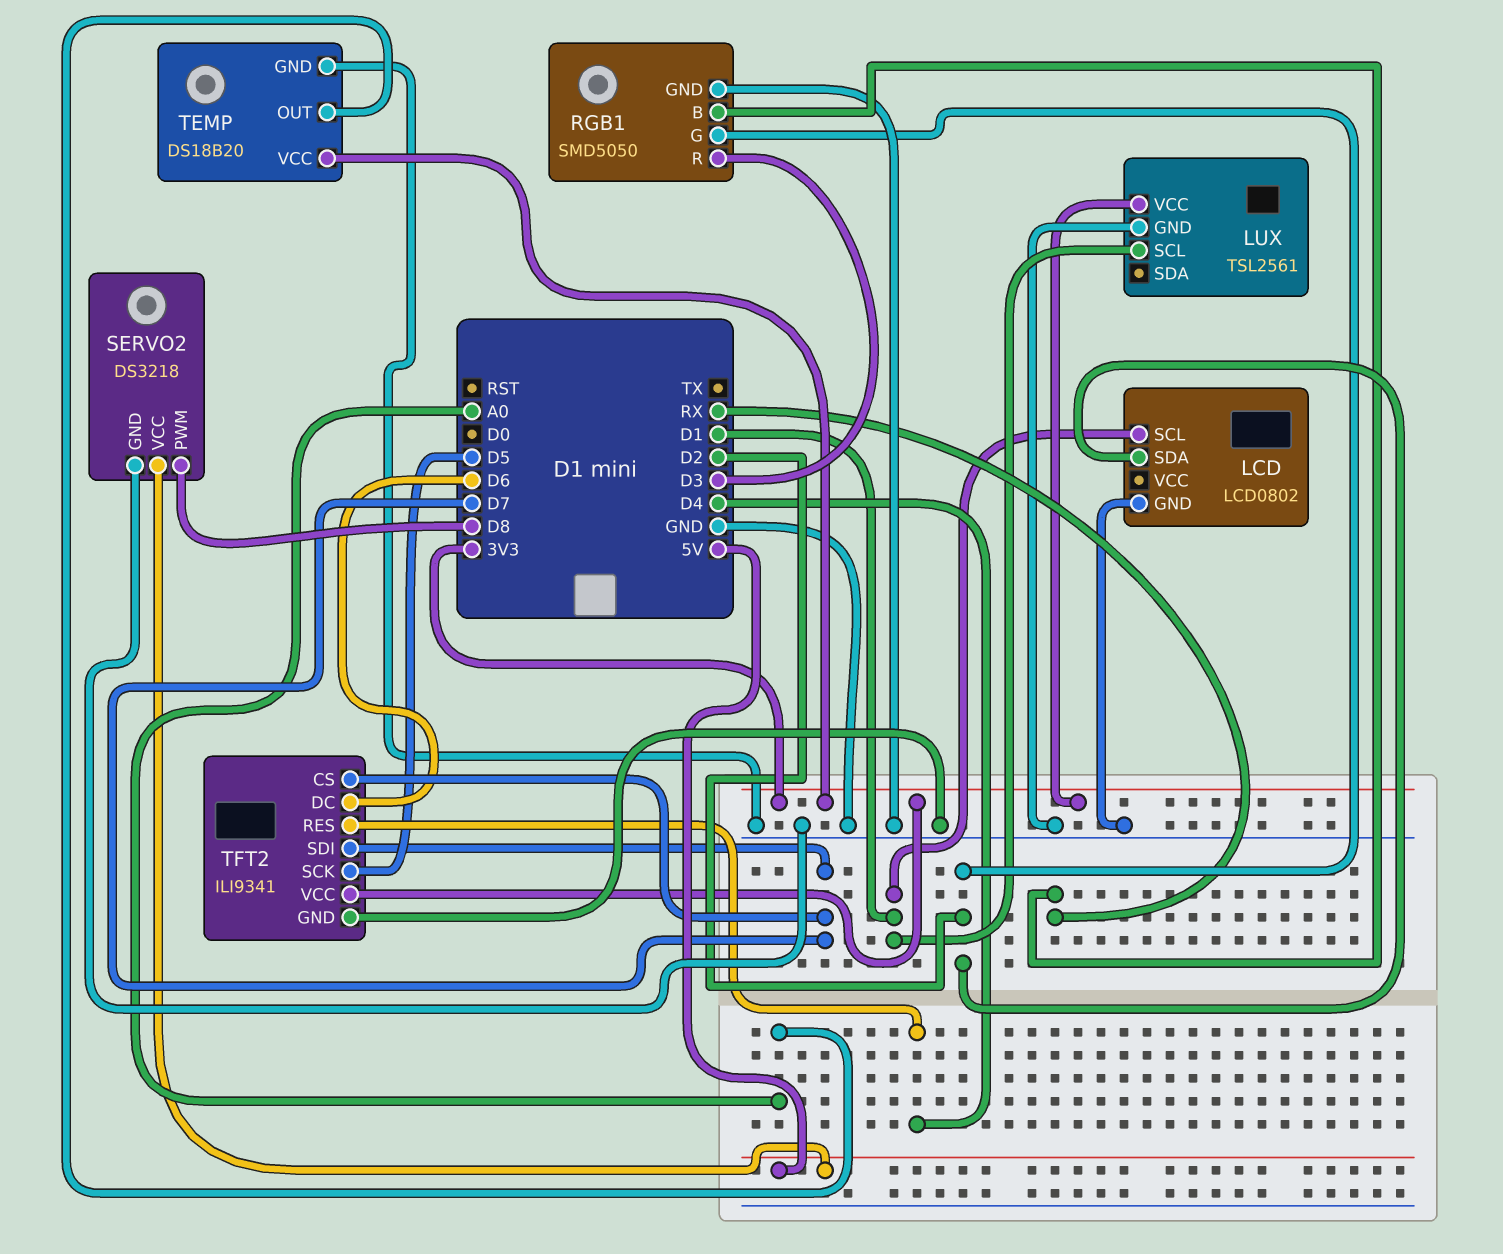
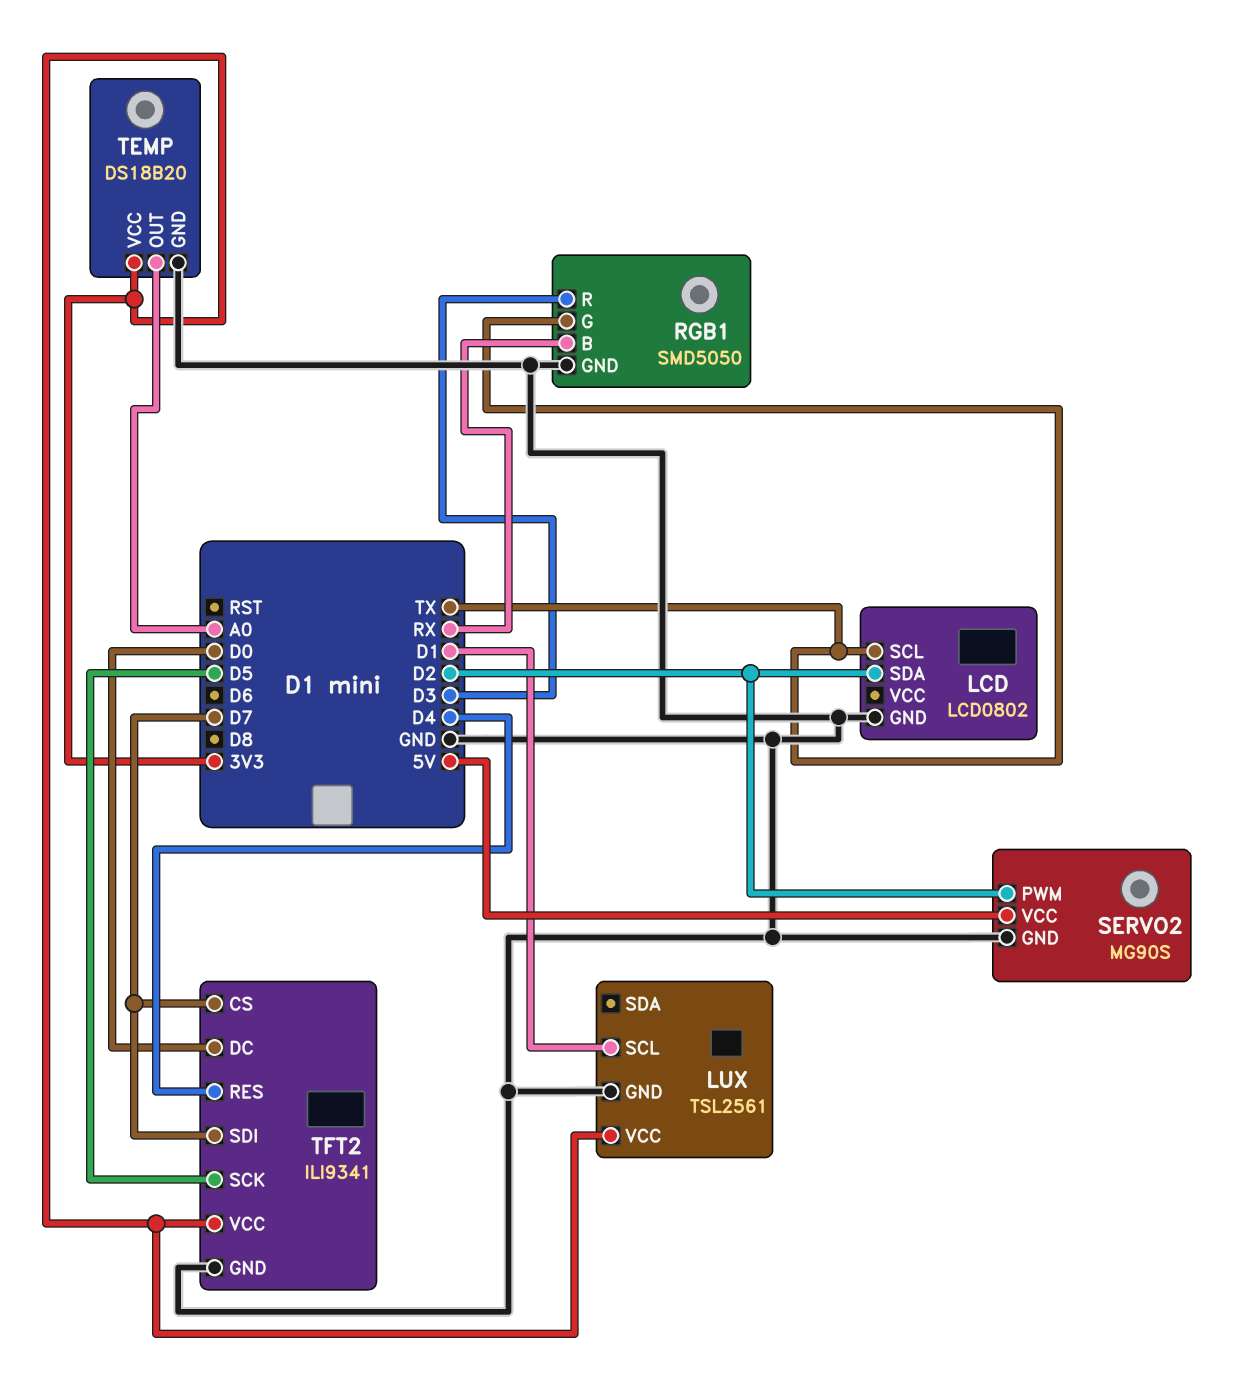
LCD pin SCL: D1 -> TX
RGB1 pin G: D2 -> TX
SERVO2: DS3218 -> MG90S
SERVO2 pin PWM: D8 -> D2
TFT2 pin DC: D6 -> D0

